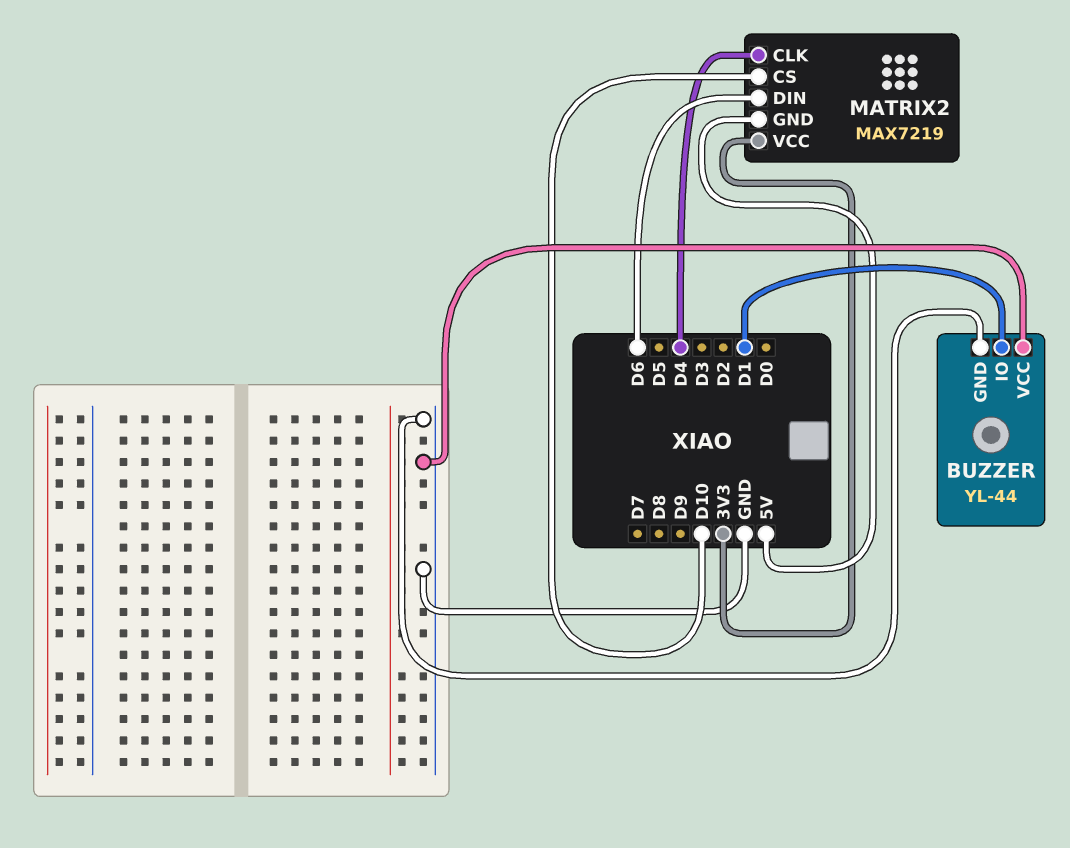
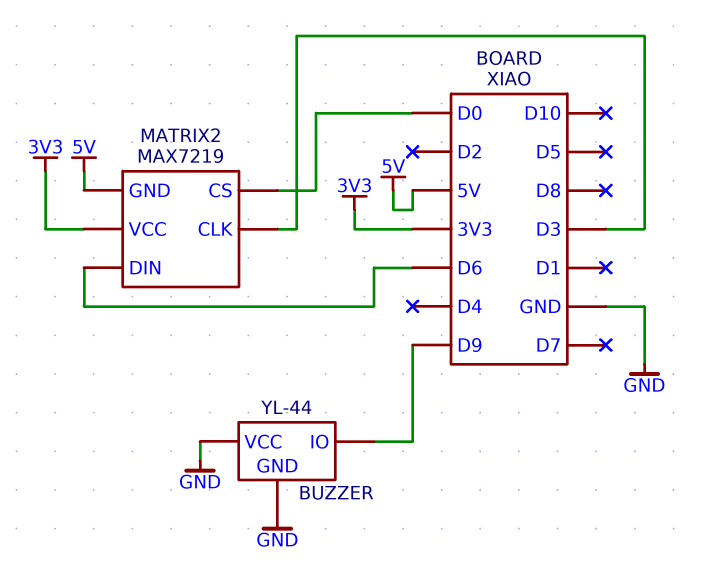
BUZZER pin IO: D1 -> D9
MATRIX2 pin CLK: D4 -> D3
MATRIX2 pin CS: D10 -> D0

